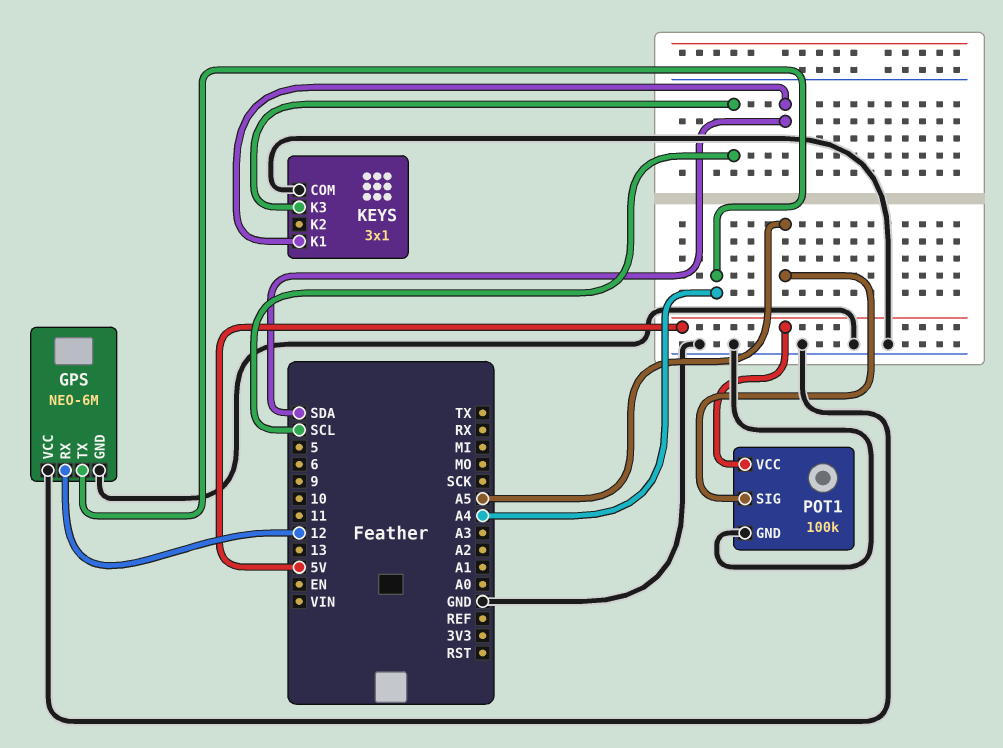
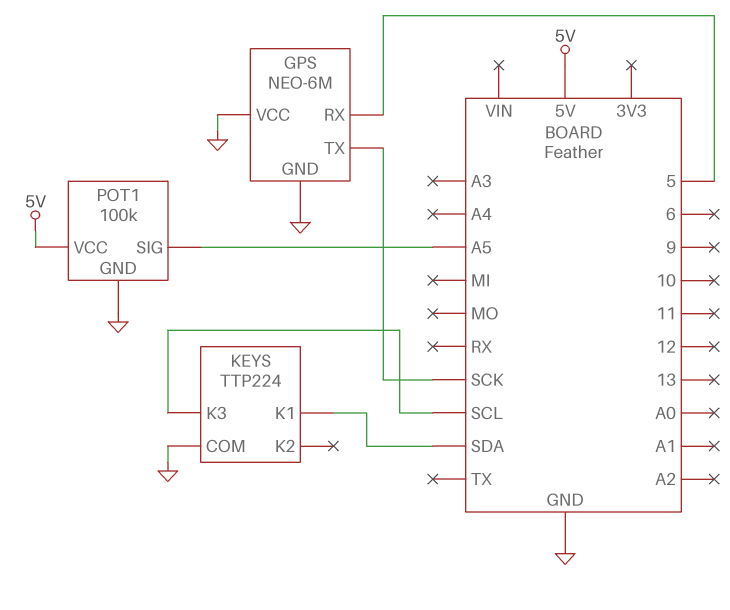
GPS pin RX: 12 -> 5
GPS pin TX: A4 -> SCK
KEYS: 3x1 -> TTP224

